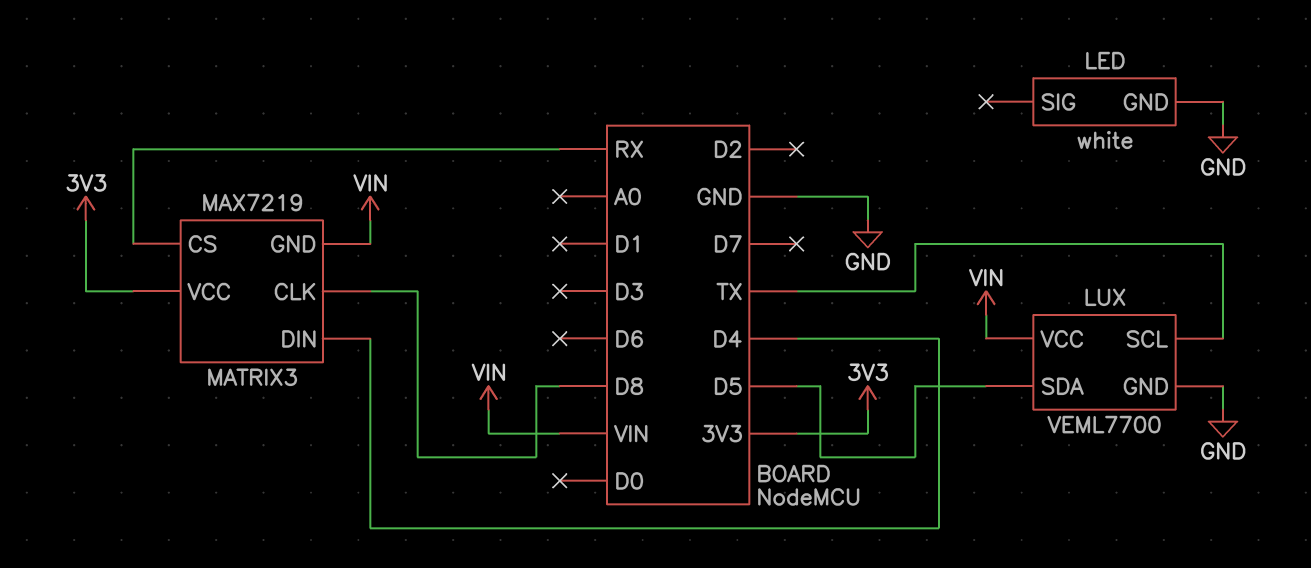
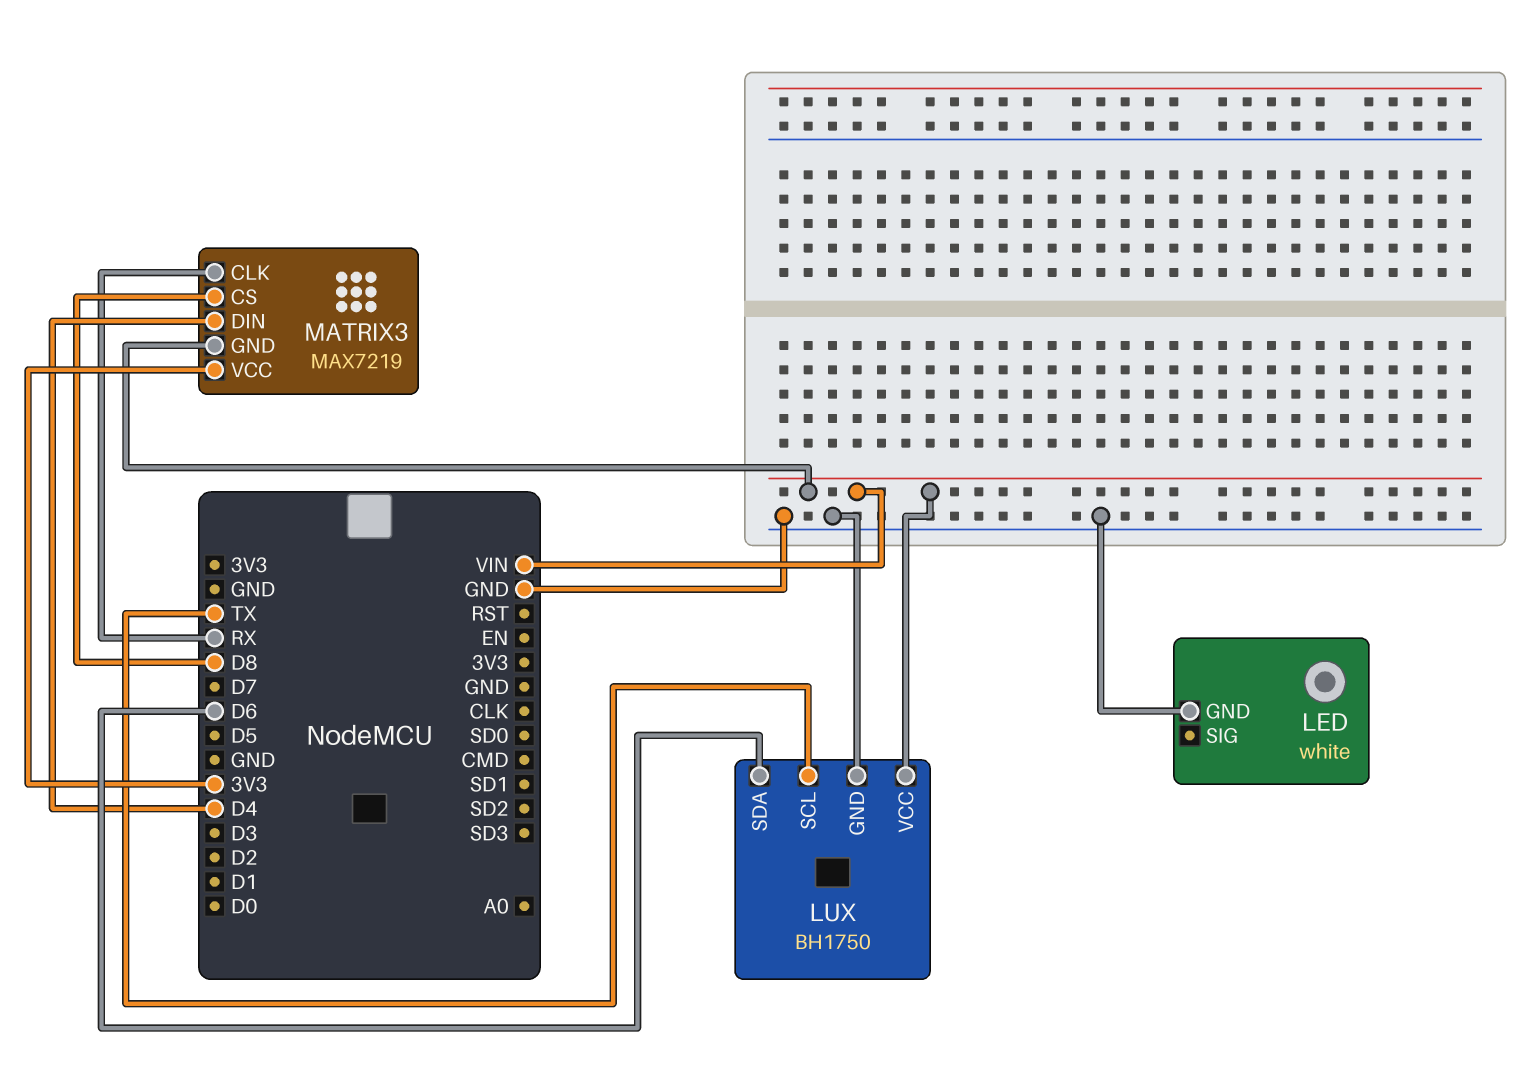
LUX: VEML7700 -> BH1750
LUX pin SDA: D5 -> D6
MATRIX3 pin CLK: D8 -> RX
MATRIX3 pin CS: RX -> D8

